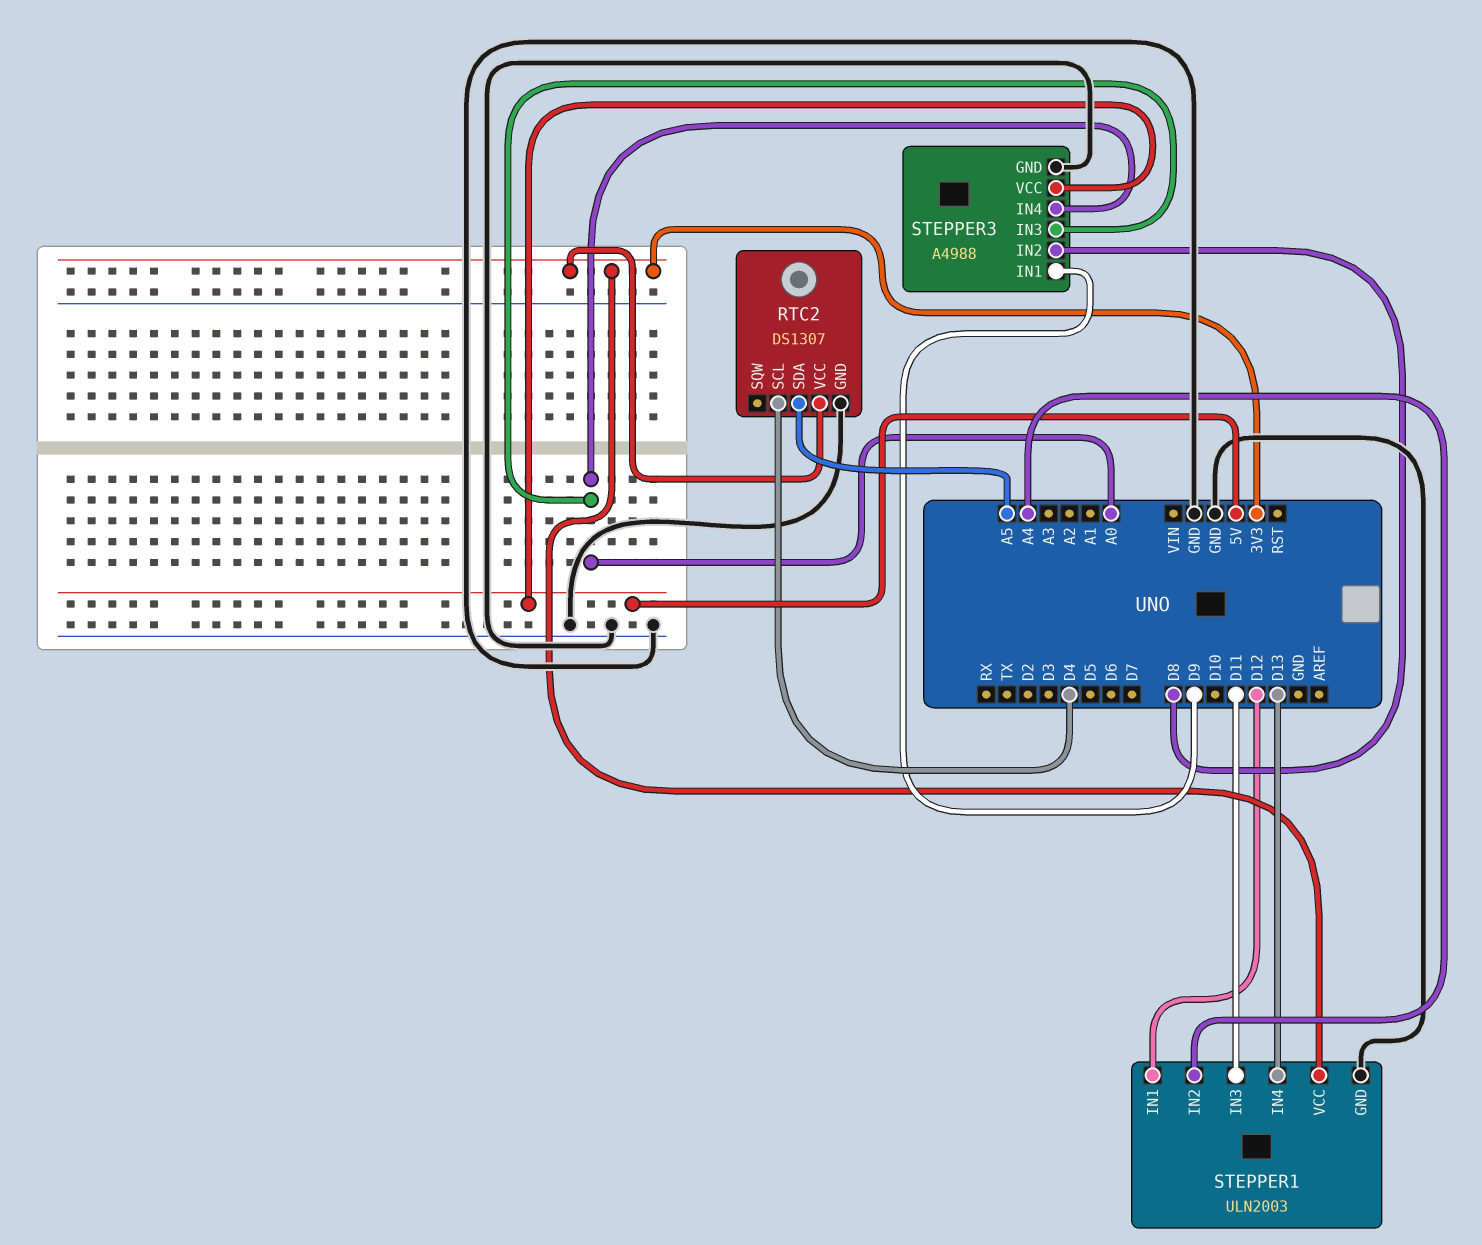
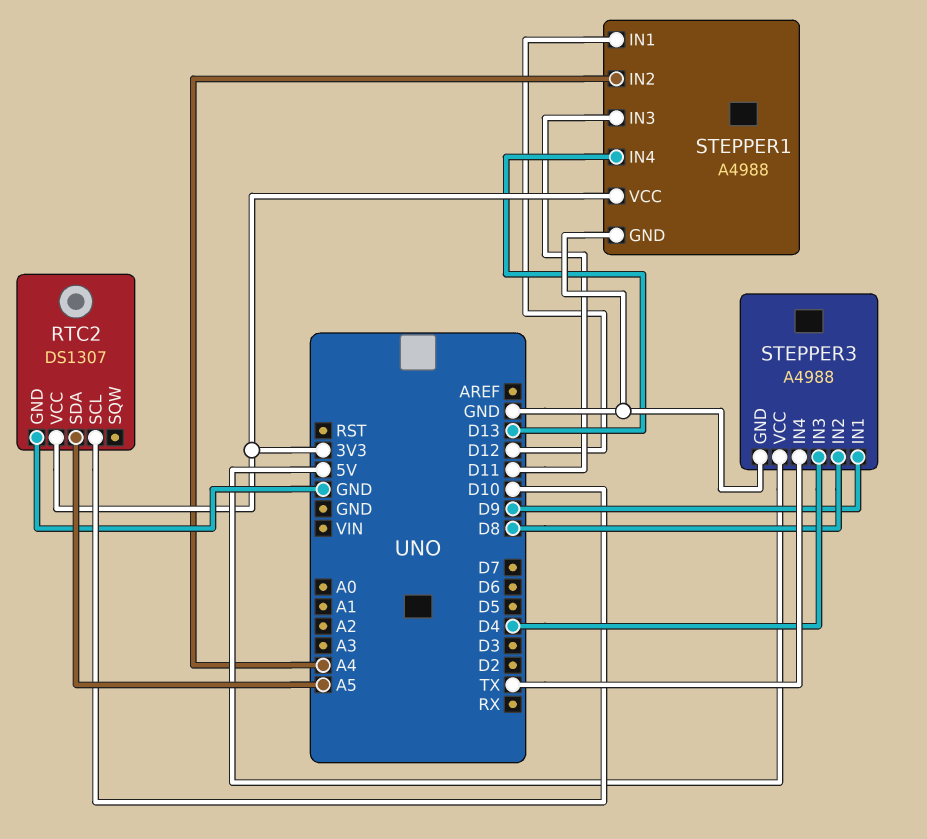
RTC2 pin SCL: D4 -> D10
STEPPER1: ULN2003 -> A4988
STEPPER3 pin IN3: A0 -> D4
STEPPER3 pin IN4: A0 -> TX

